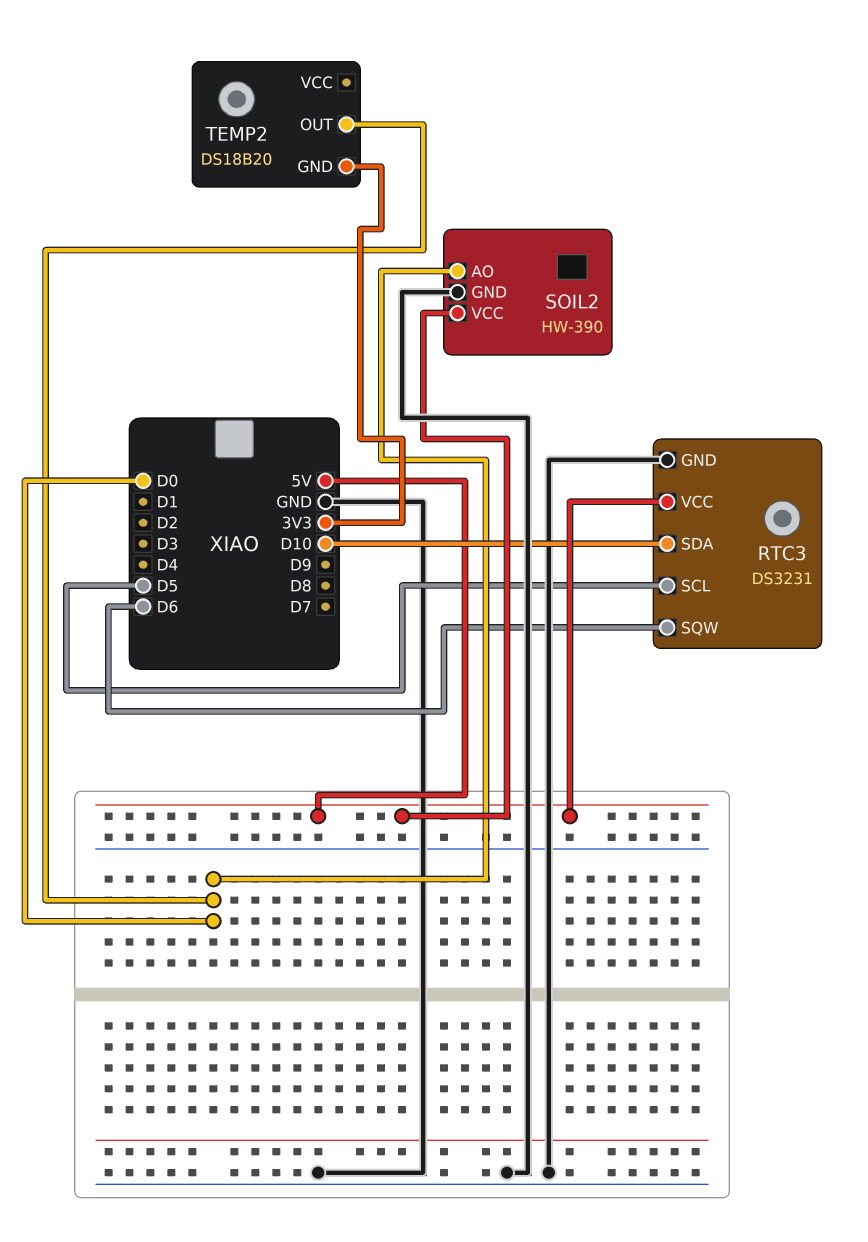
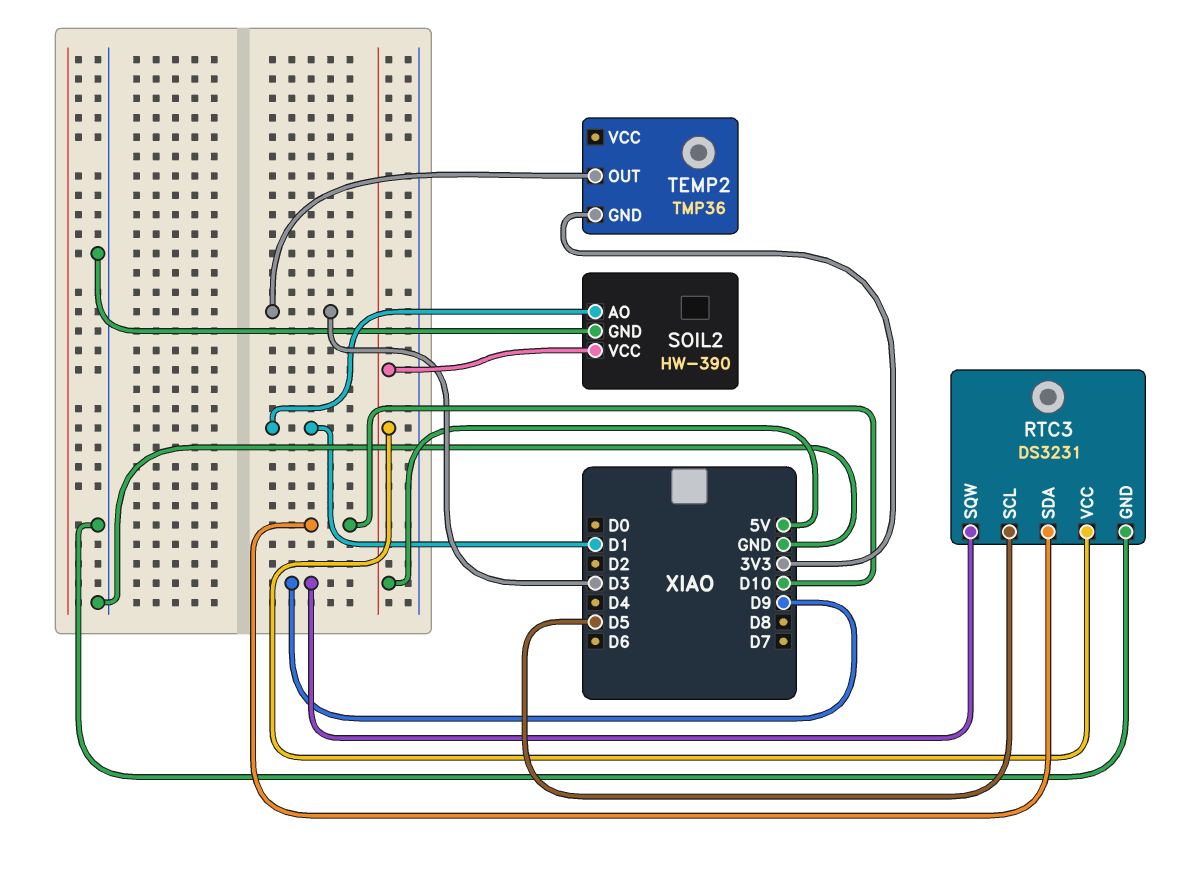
RTC3 pin SQW: D6 -> D9
SOIL2 pin AO: D0 -> D1
TEMP2: DS18B20 -> TMP36
TEMP2 pin OUT: D0 -> D3

